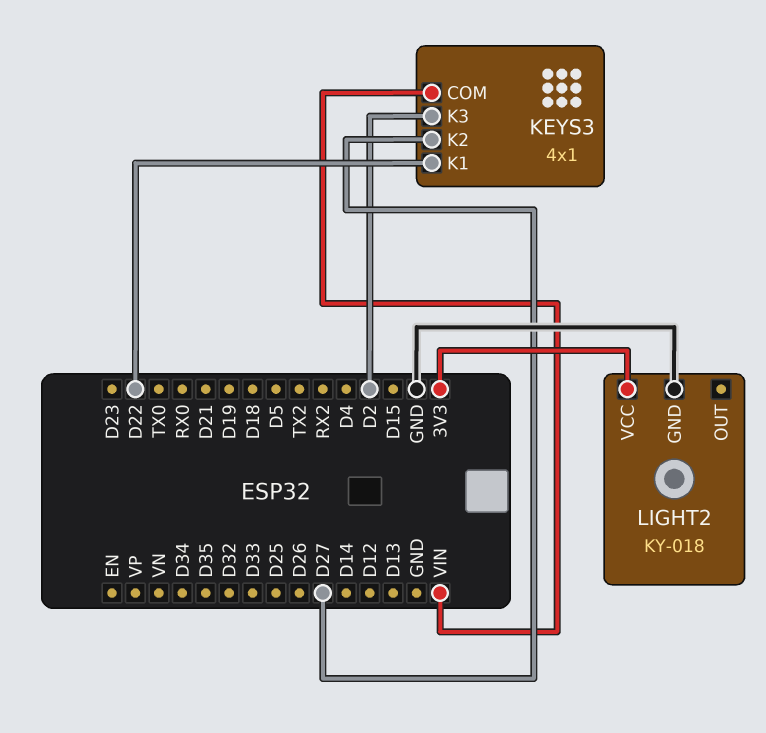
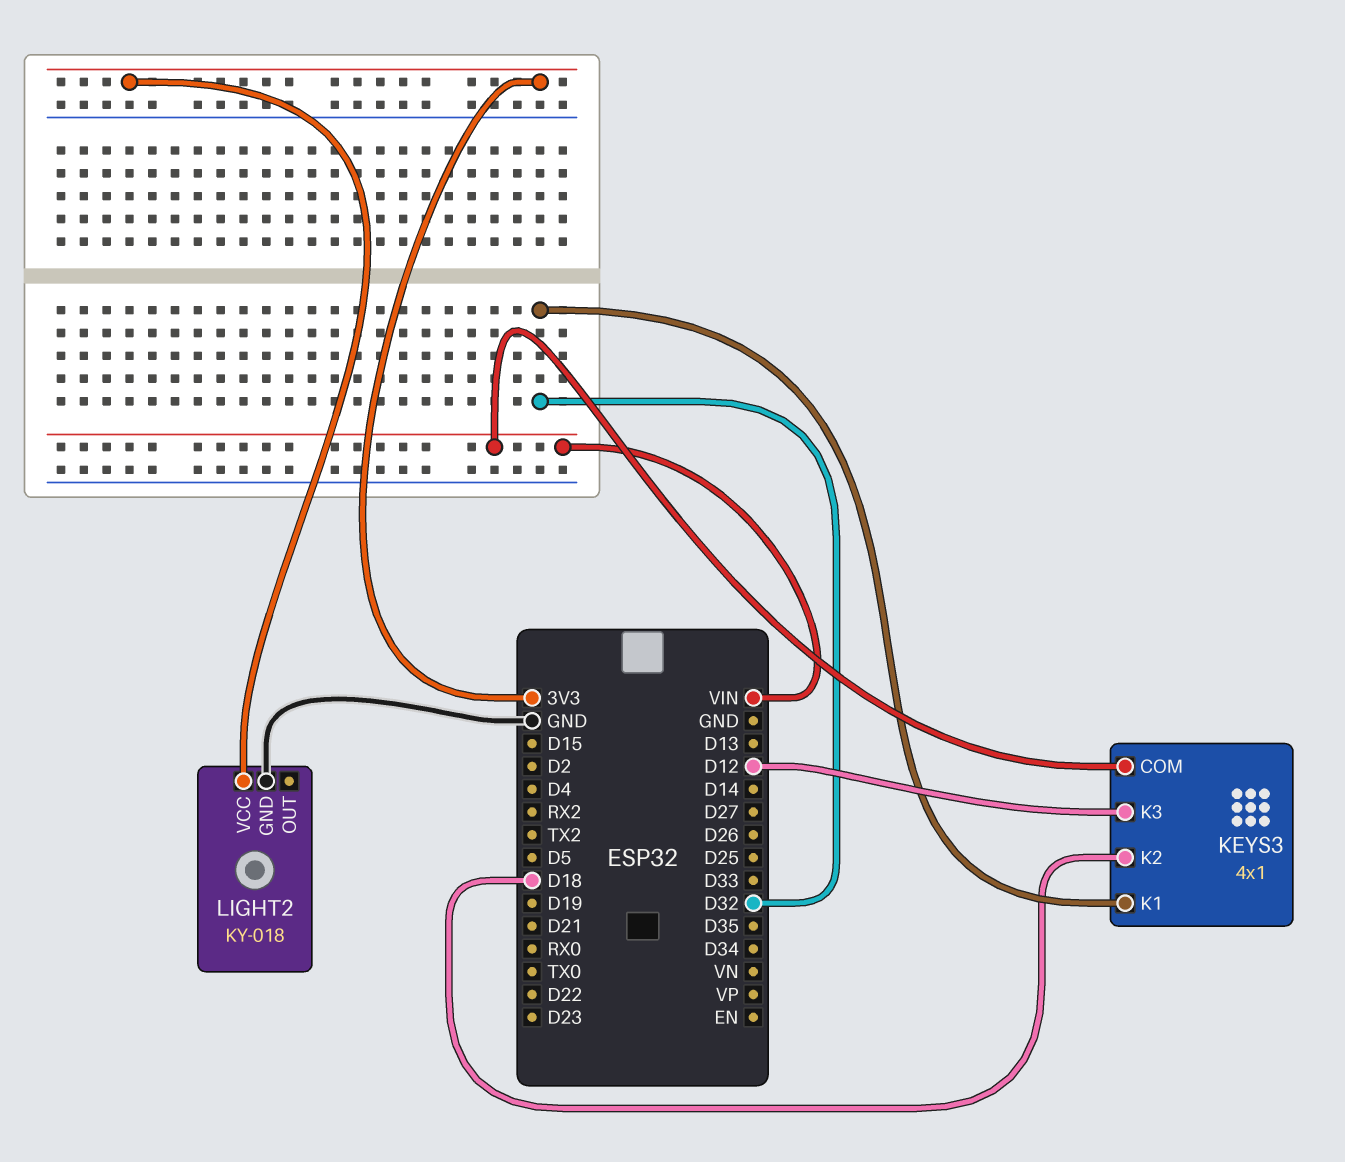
KEYS3 pin K1: D22 -> D32
KEYS3 pin K2: D27 -> D18
KEYS3 pin K3: D2 -> D12

